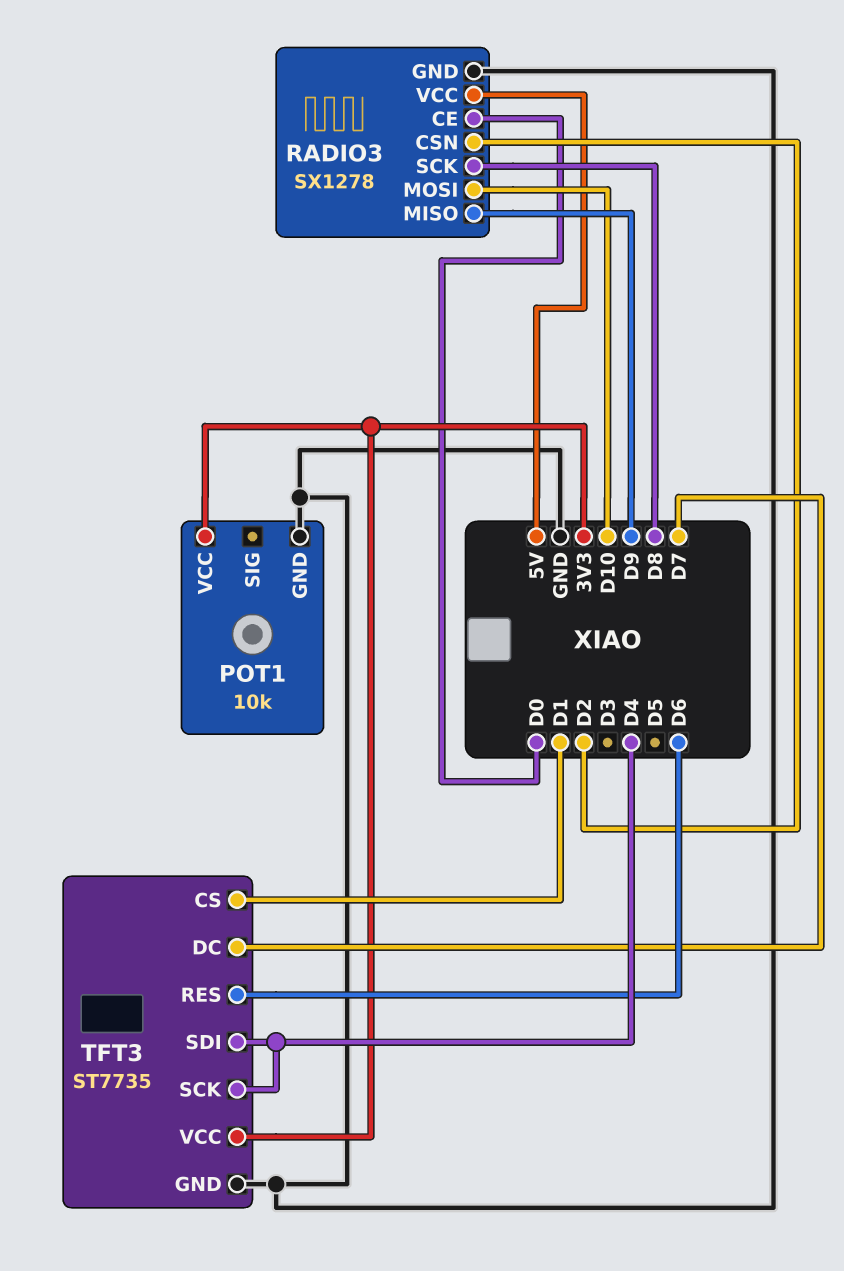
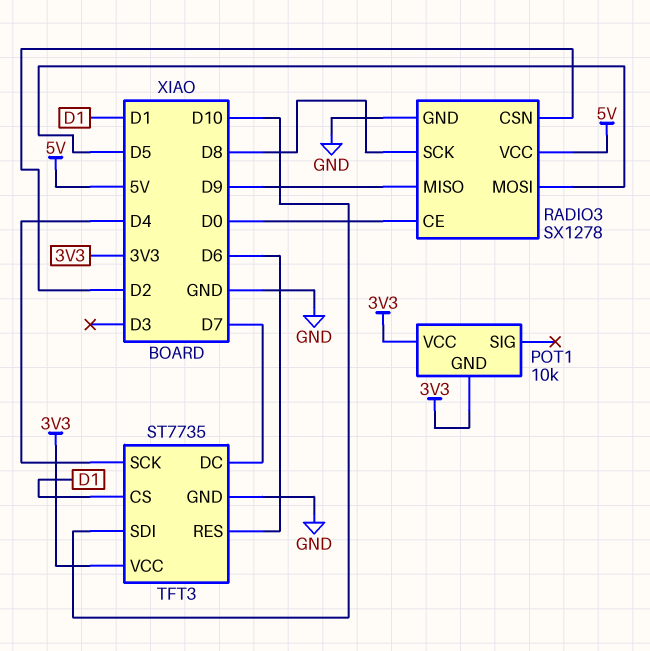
POT1 pin GND: GND -> 3V3
RADIO3 pin MOSI: D10 -> D5
TFT3 pin SDI: D4 -> D10

